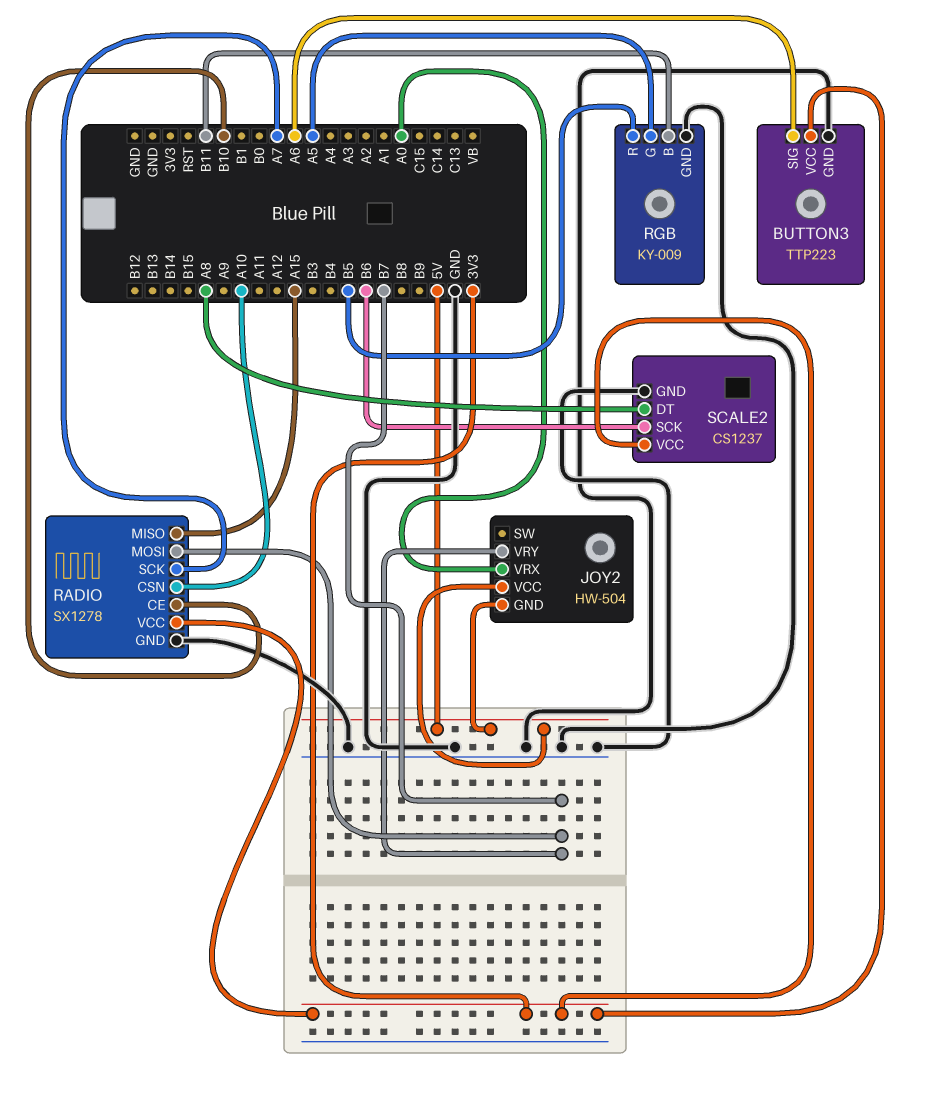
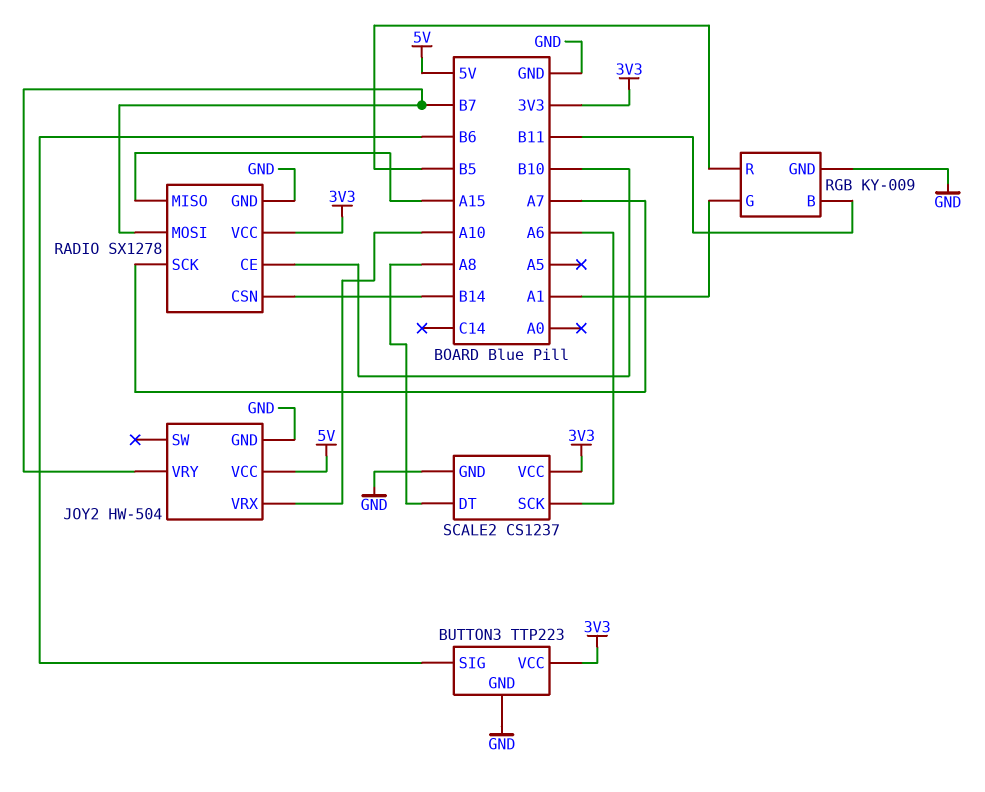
BUTTON3 pin SIG: A6 -> B6
JOY2 pin GND: 5V -> GND
JOY2 pin VRX: A0 -> A10
RADIO pin CSN: A10 -> B14
RGB pin G: A5 -> A1
SCALE2 pin SCK: B6 -> A6

